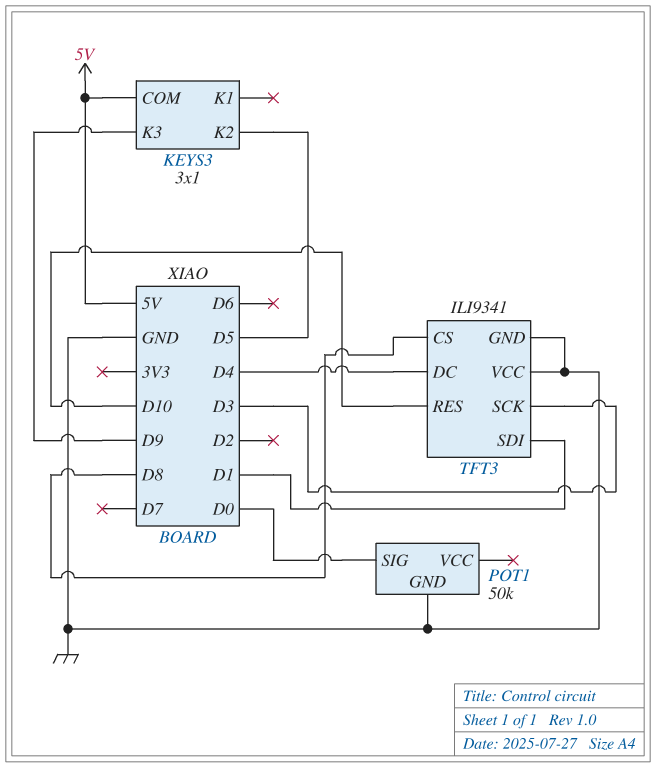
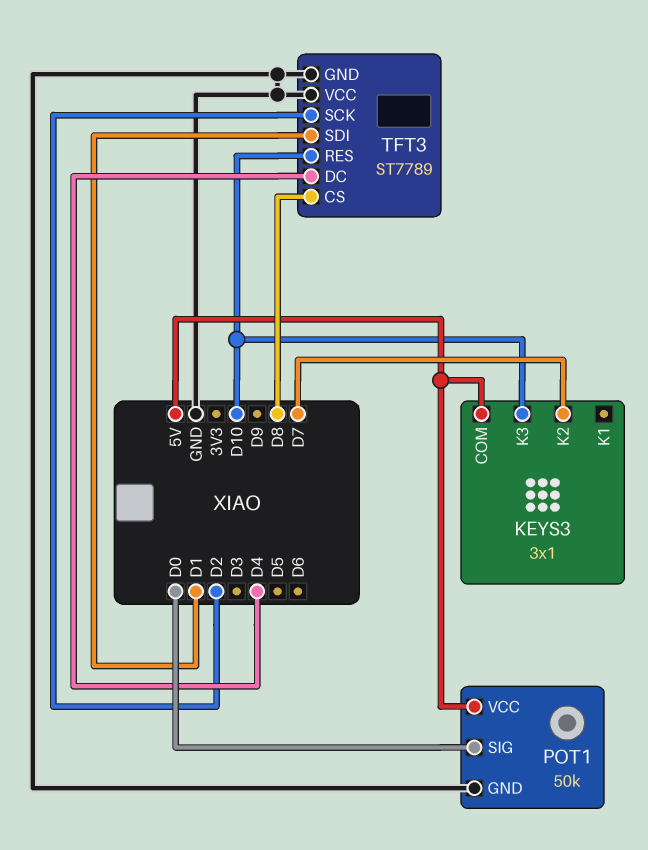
KEYS3 pin K2: D5 -> D7
KEYS3 pin K3: D9 -> D10
POT1 pin VCC: none -> 5V
TFT3: ILI9341 -> ST7789
TFT3 pin SCK: D3 -> D2

